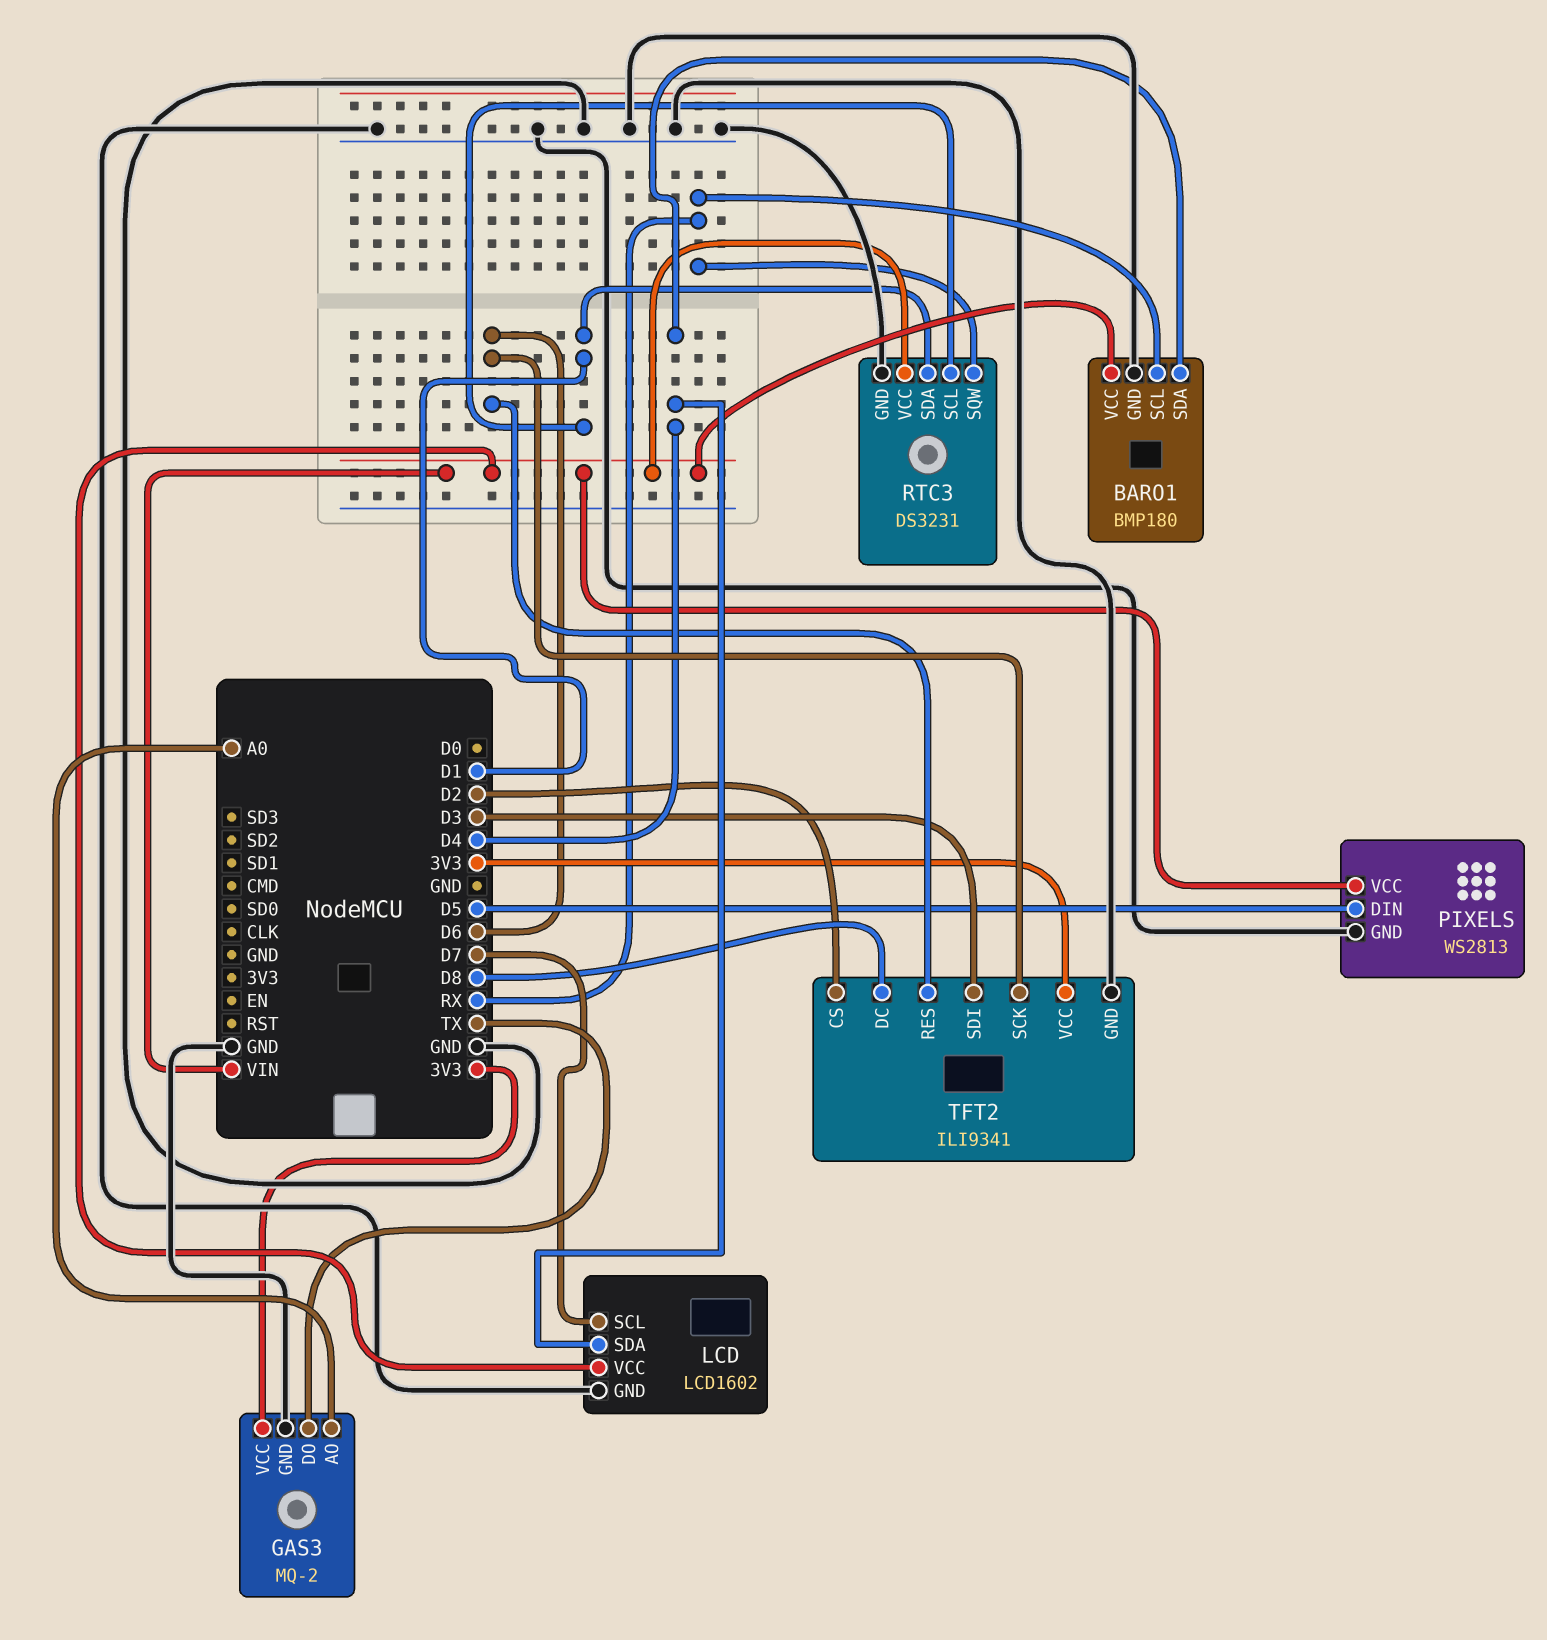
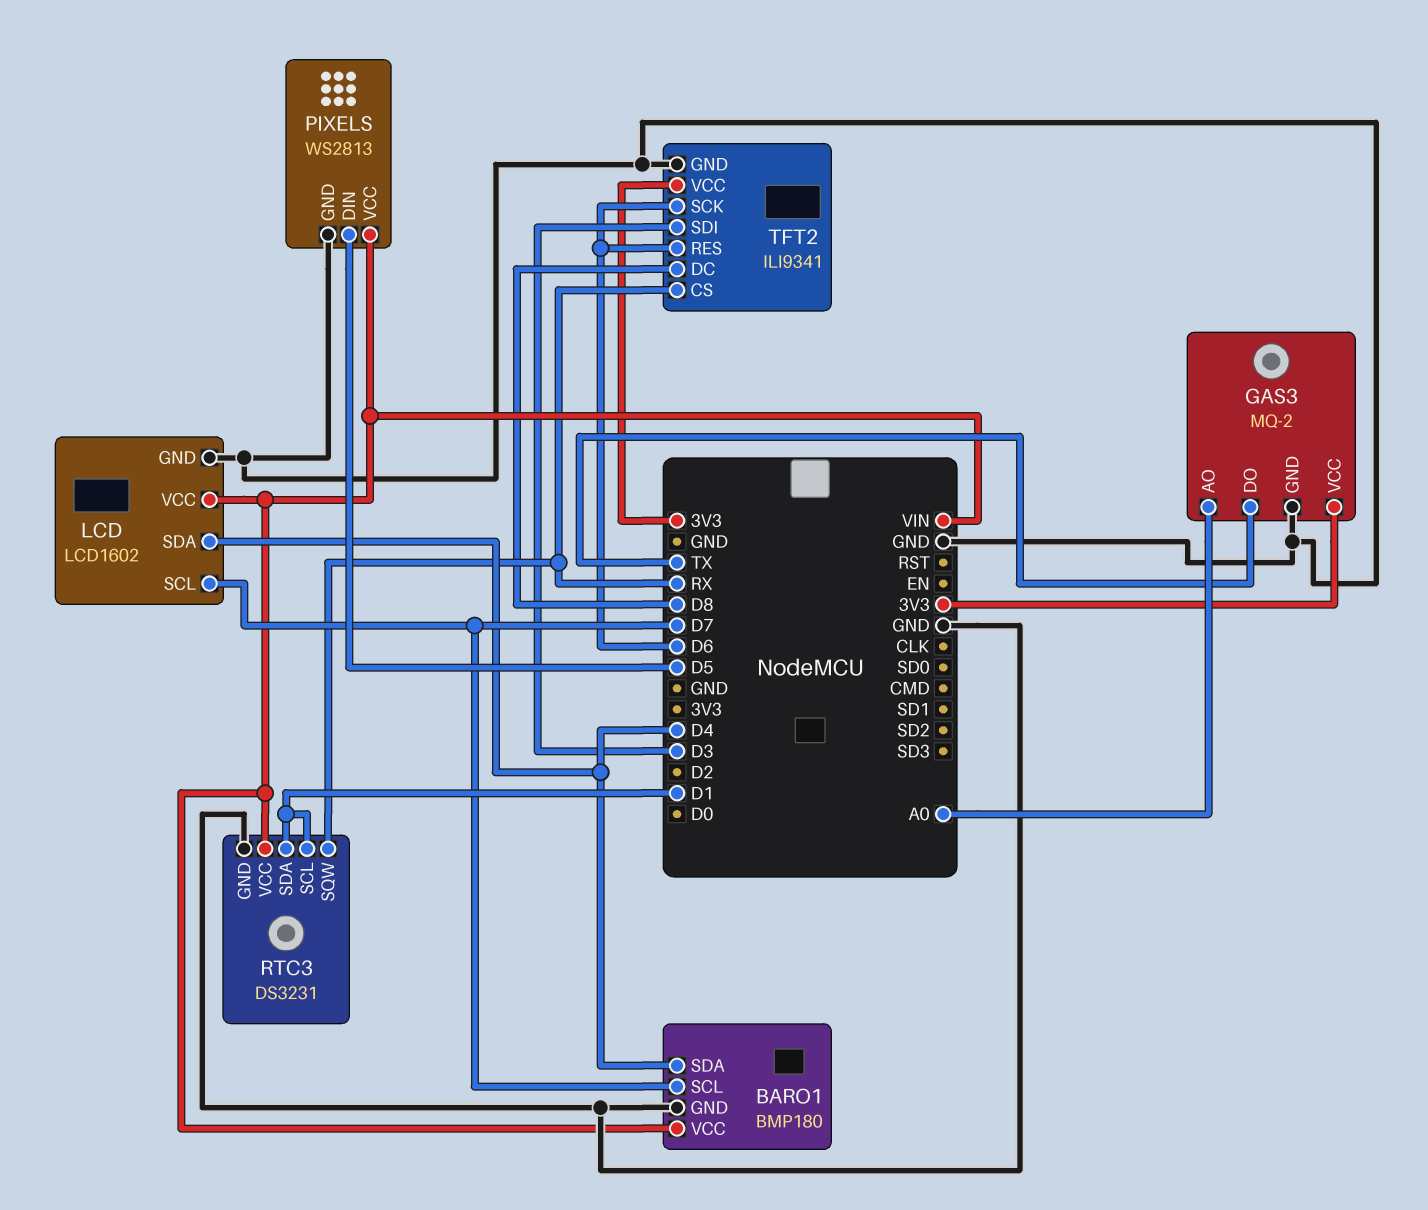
BARO1 pin SCL: RX -> D7
TFT2 pin CS: D2 -> RX

